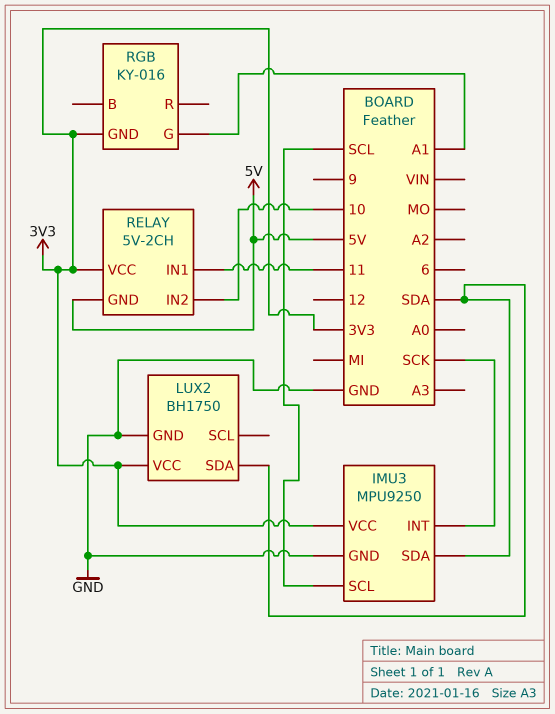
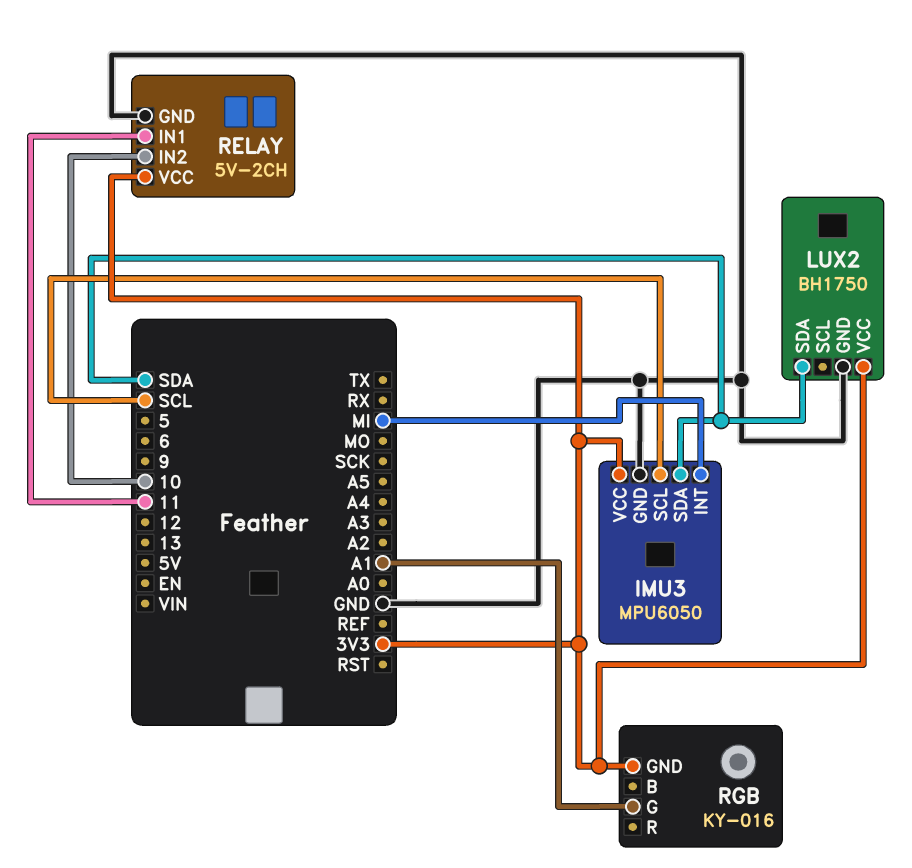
IMU3: MPU9250 -> MPU6050
IMU3 pin INT: SCK -> MI
RELAY pin GND: 5V -> GND

